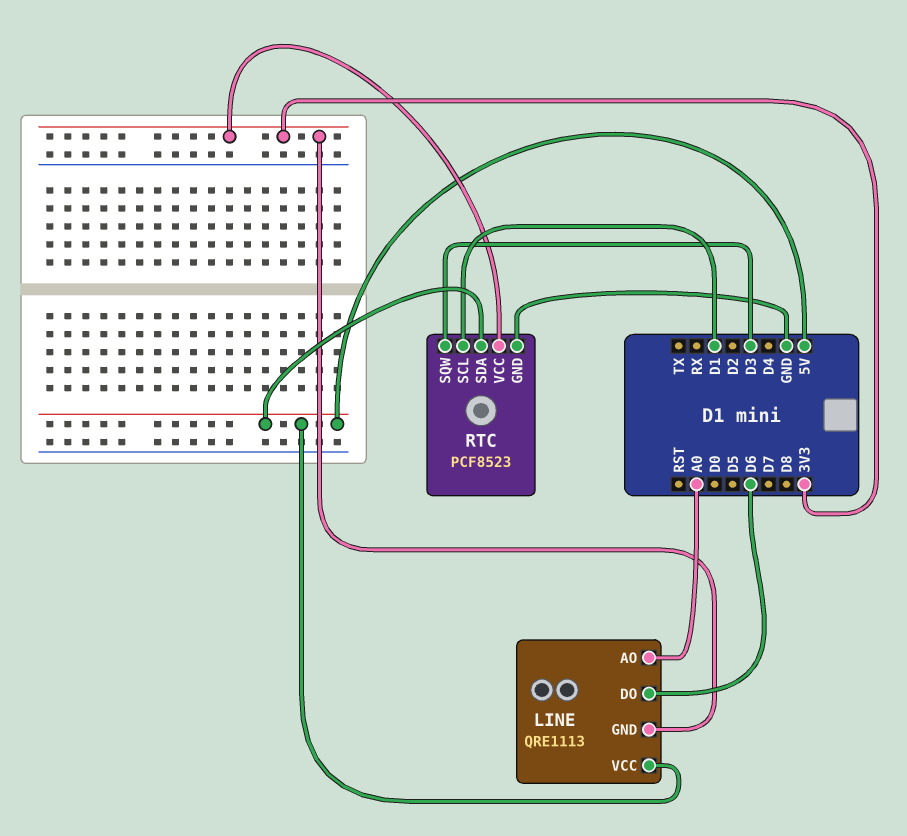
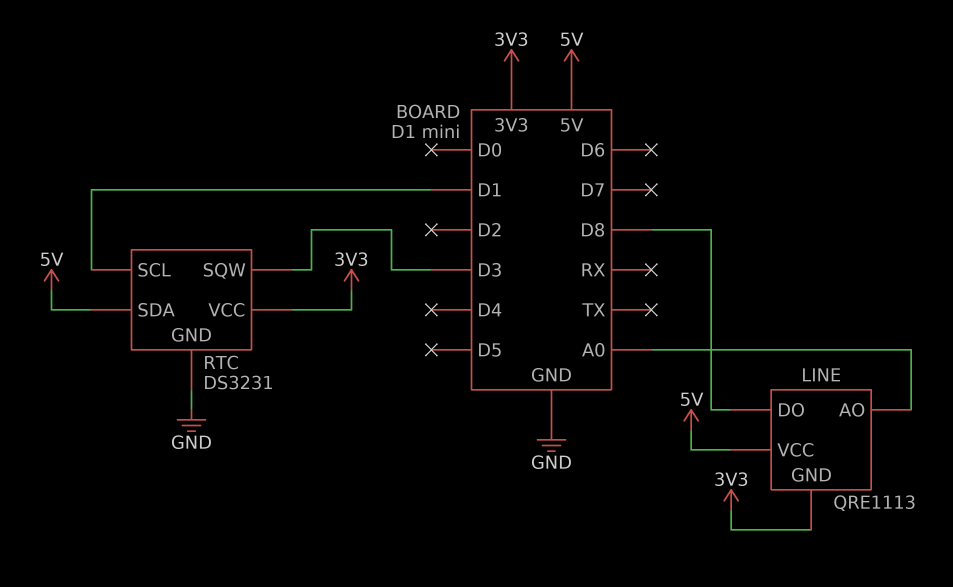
LINE pin DO: D6 -> D8
RTC: PCF8523 -> DS3231

